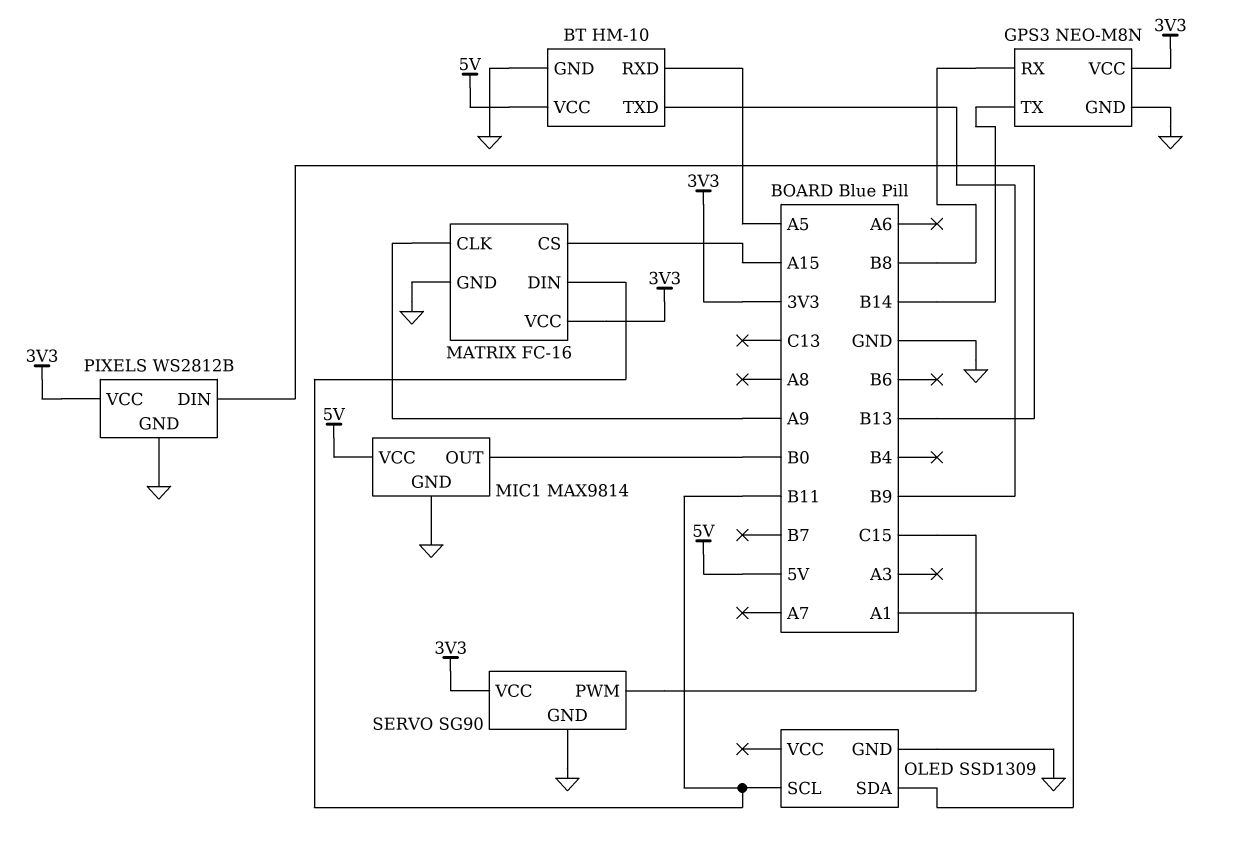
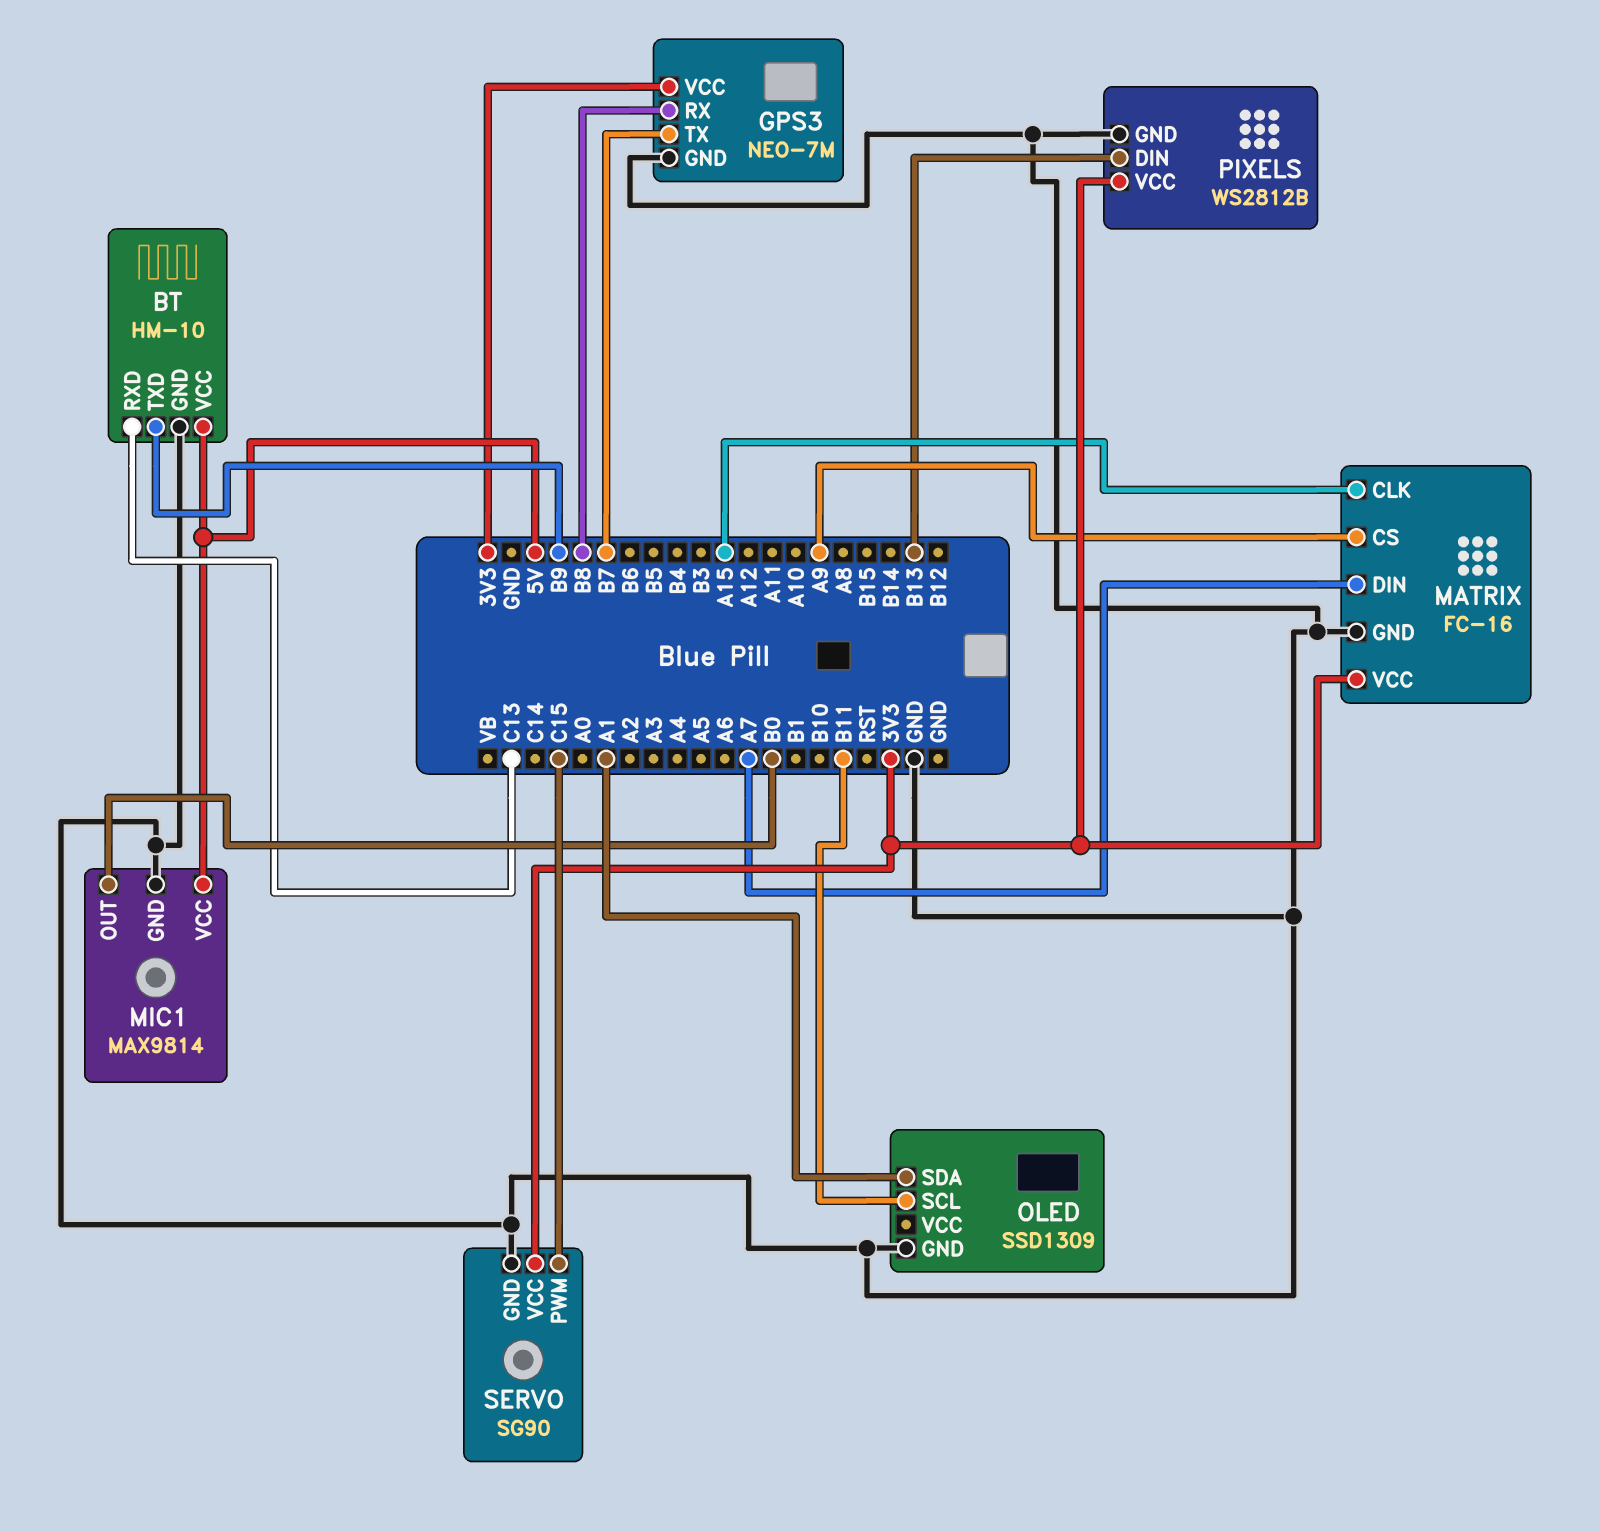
BT pin RXD: A5 -> C13
GPS3: NEO-M8N -> NEO-7M
GPS3 pin TX: B14 -> B7
MATRIX pin CLK: A9 -> A15
MATRIX pin CS: A15 -> A9
MATRIX pin DIN: B11 -> A7

